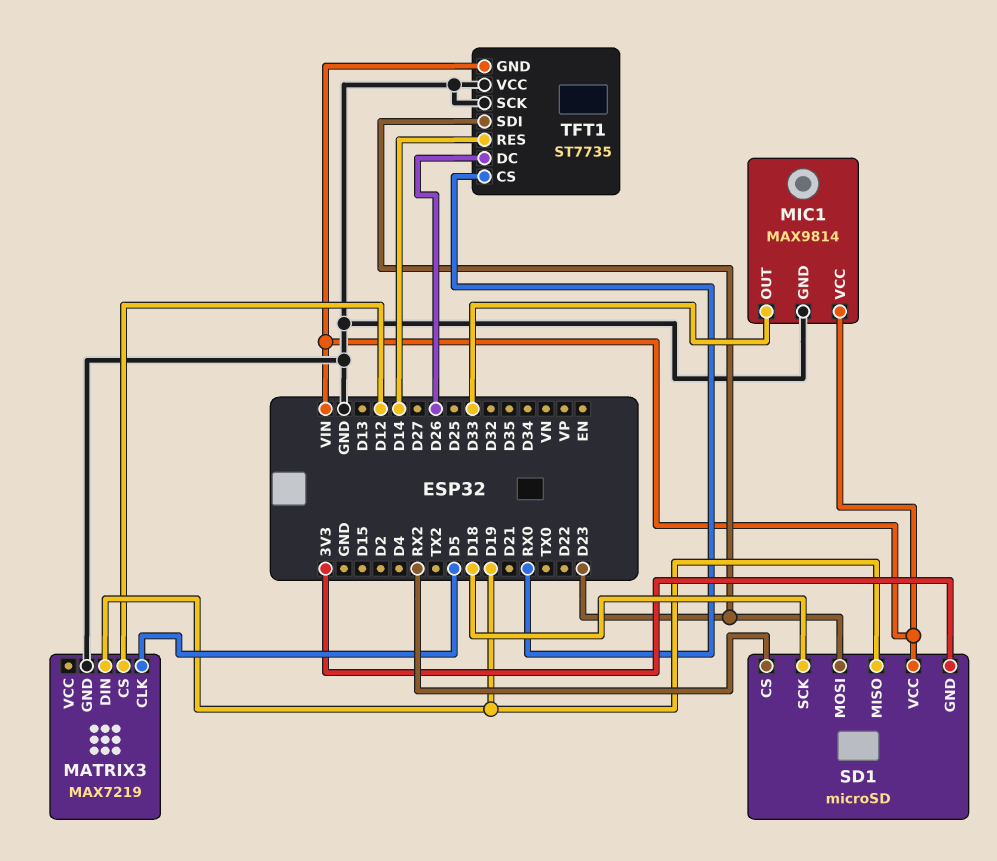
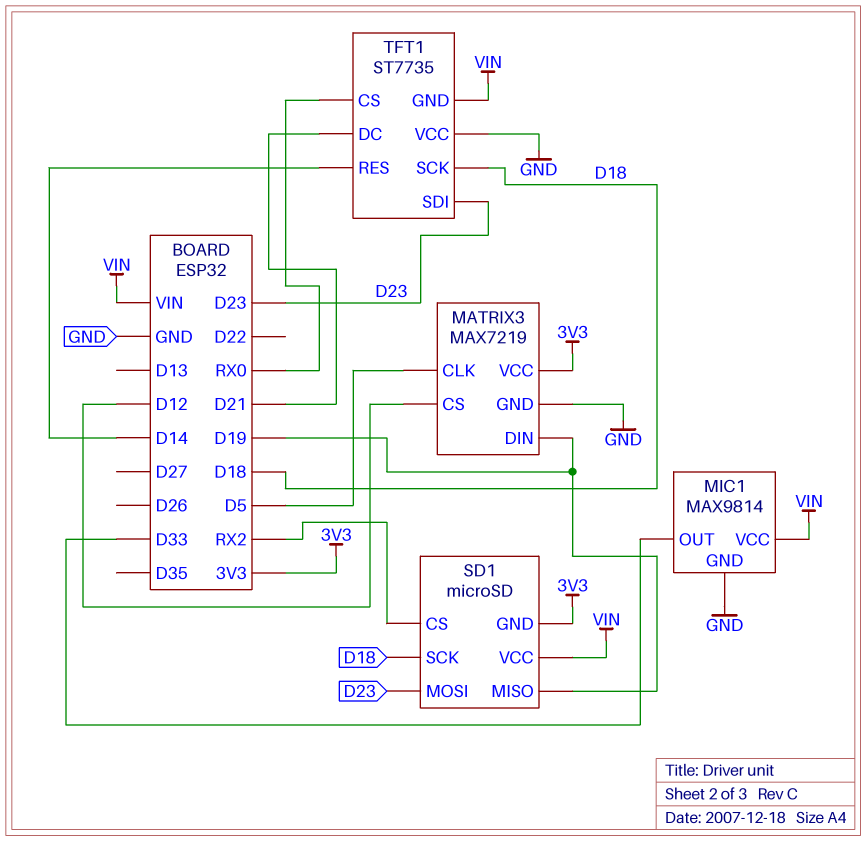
MATRIX3 pin VCC: none -> 3V3
TFT1 pin DC: D26 -> D21
TFT1 pin SCK: GND -> D18

